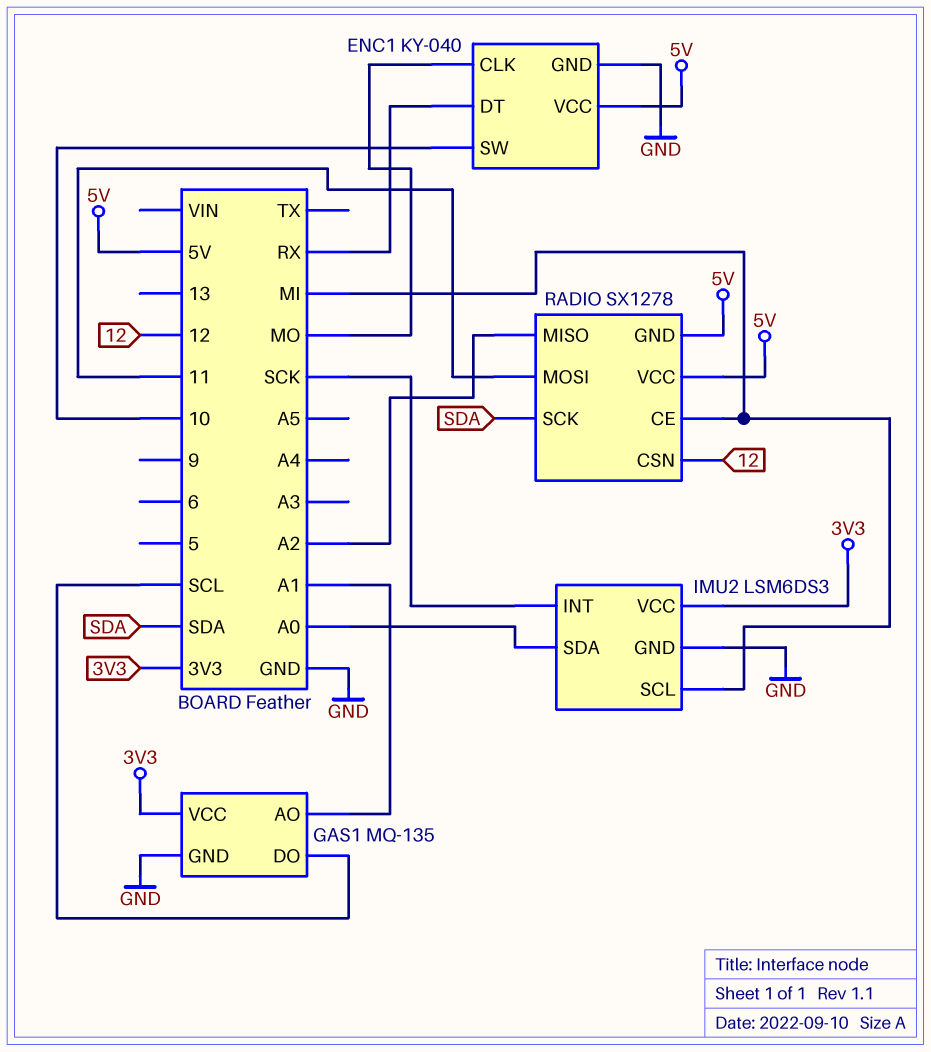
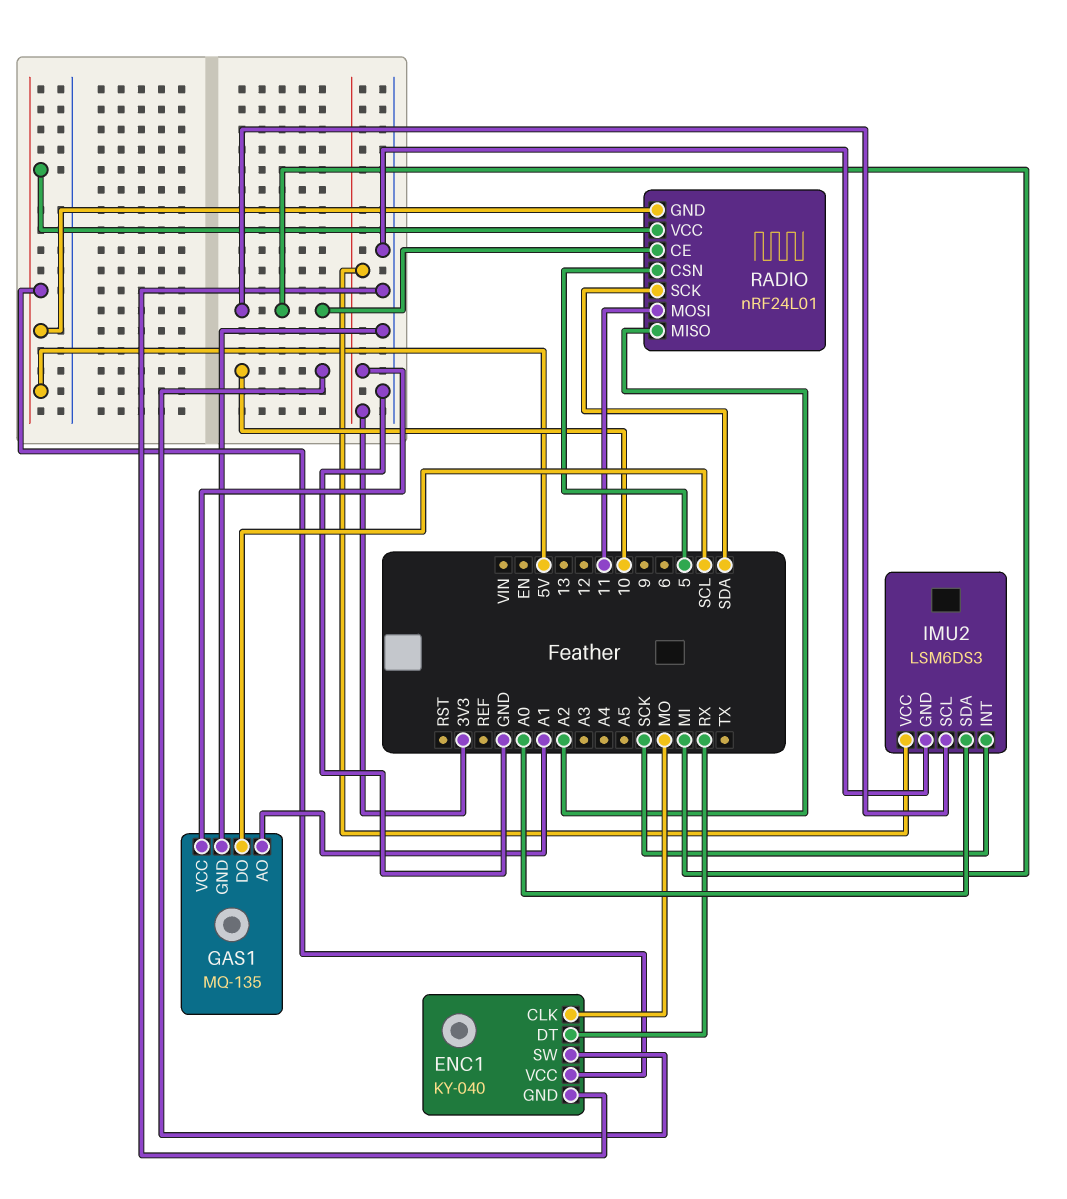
RADIO: SX1278 -> nRF24L01
RADIO pin CSN: 12 -> 5

